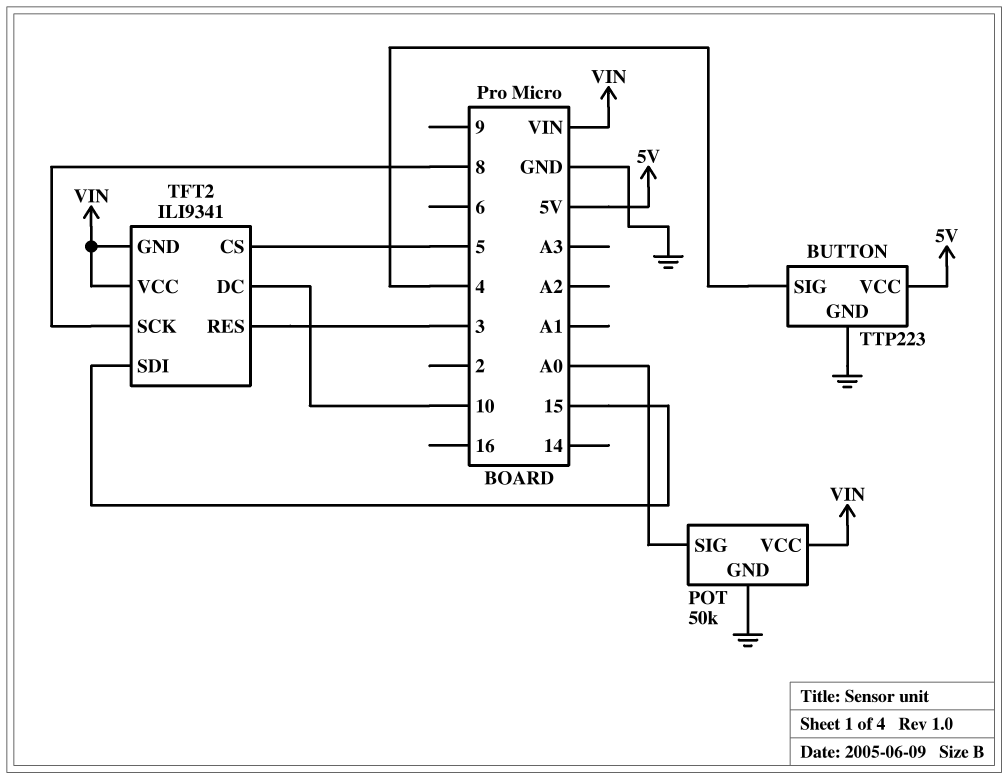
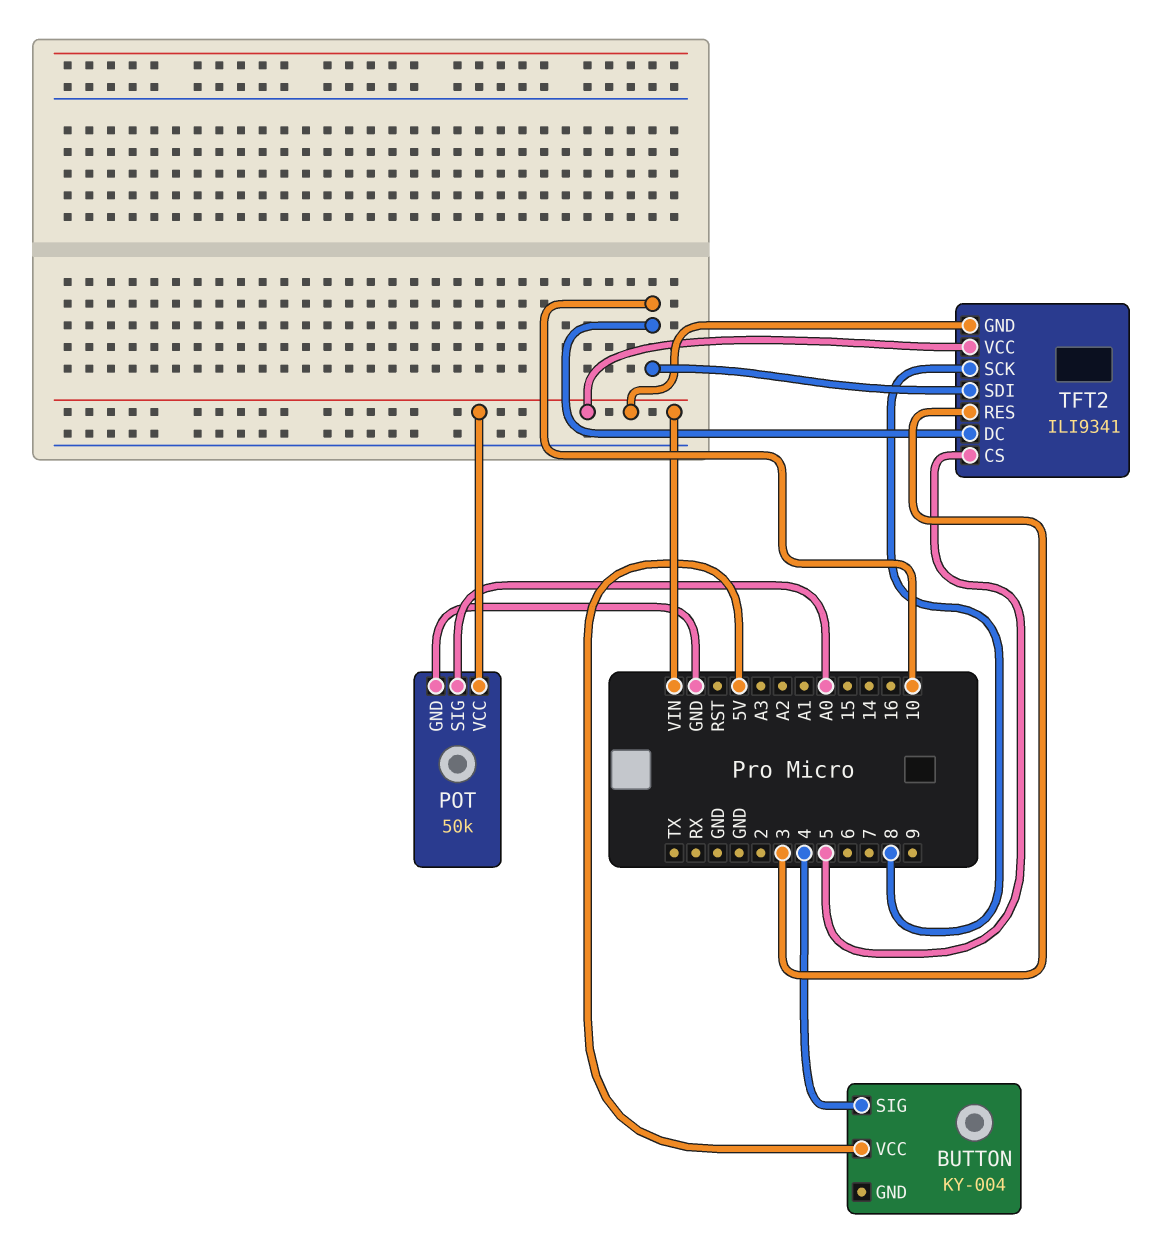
BUTTON: TTP223 -> KY-004
BUTTON pin GND: GND -> none
TFT2 pin SDI: 15 -> 10

